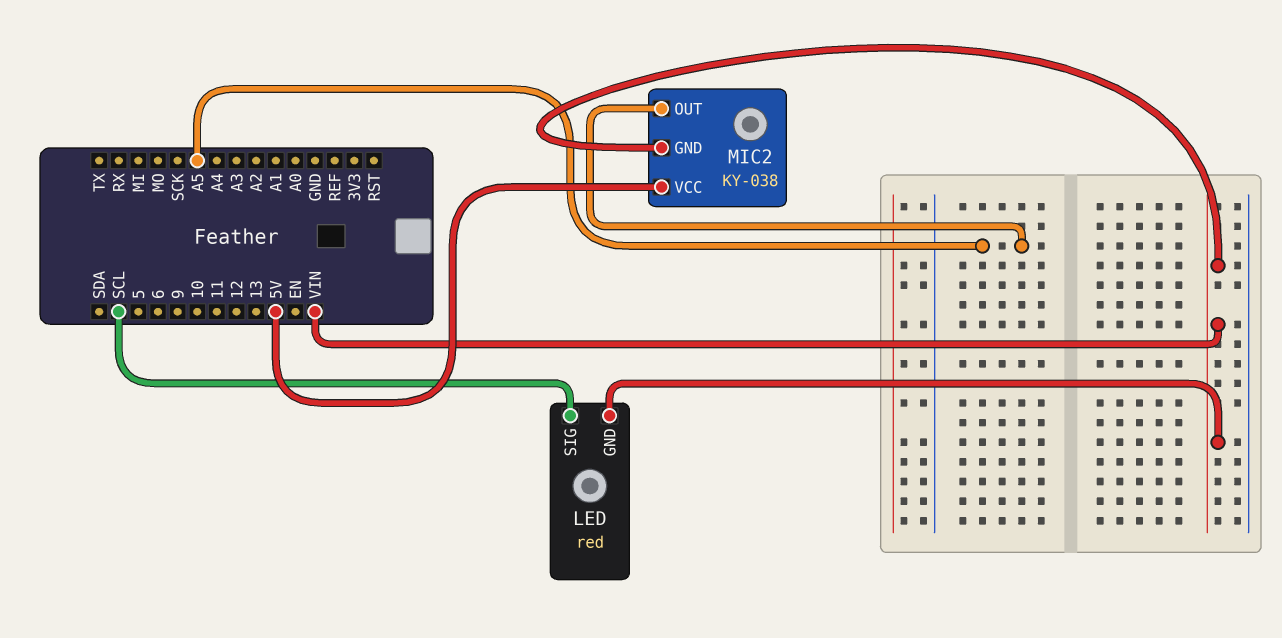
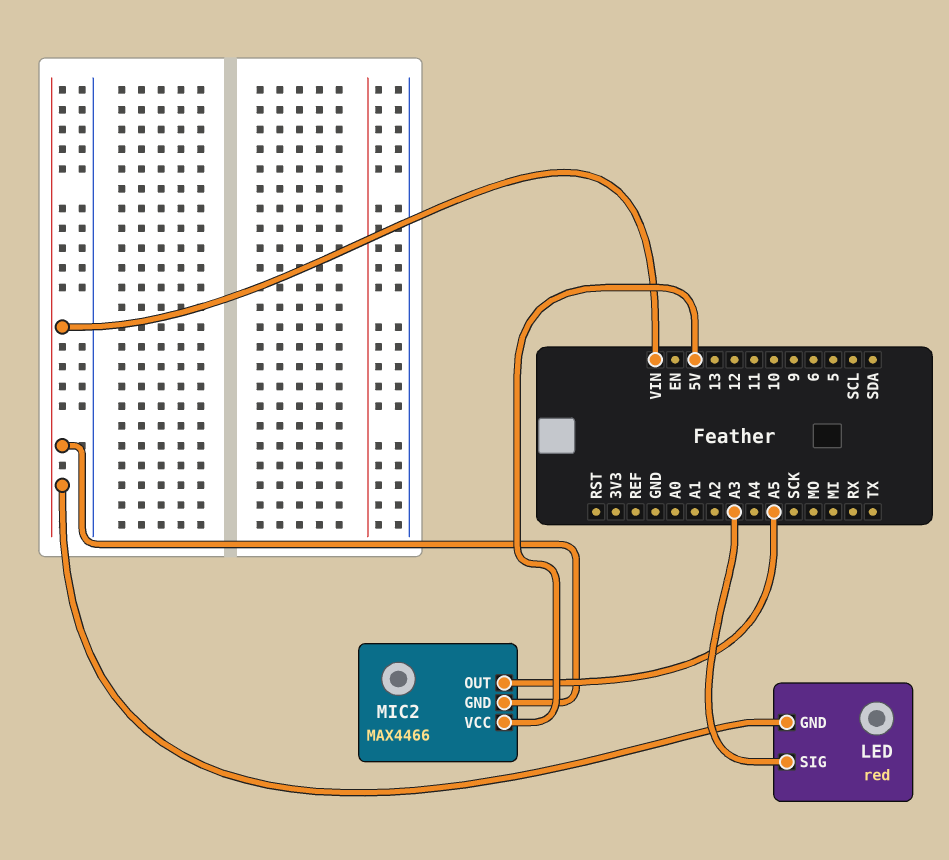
LED pin SIG: SCL -> A3
MIC2: KY-038 -> MAX4466

